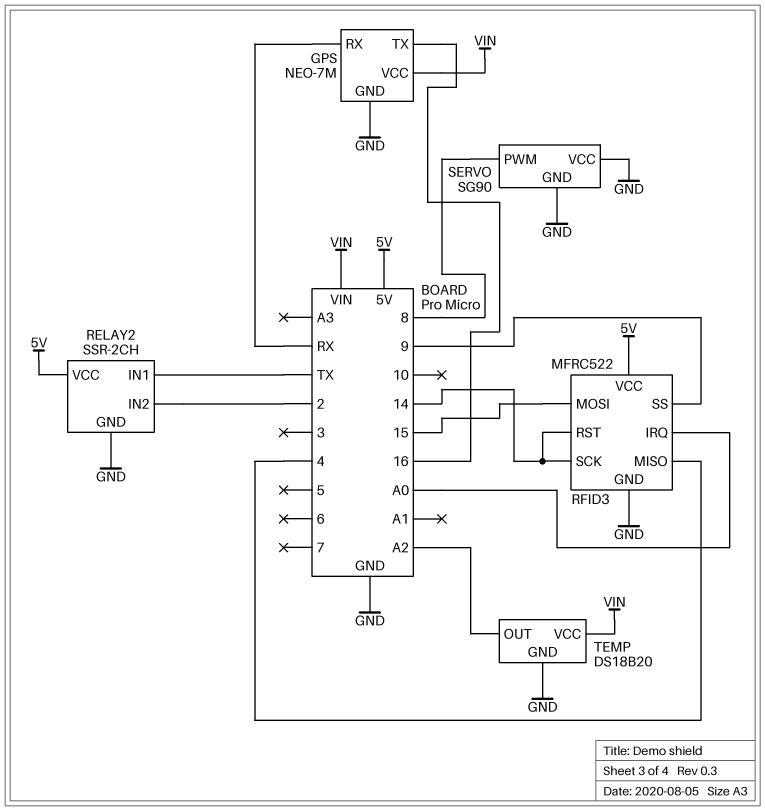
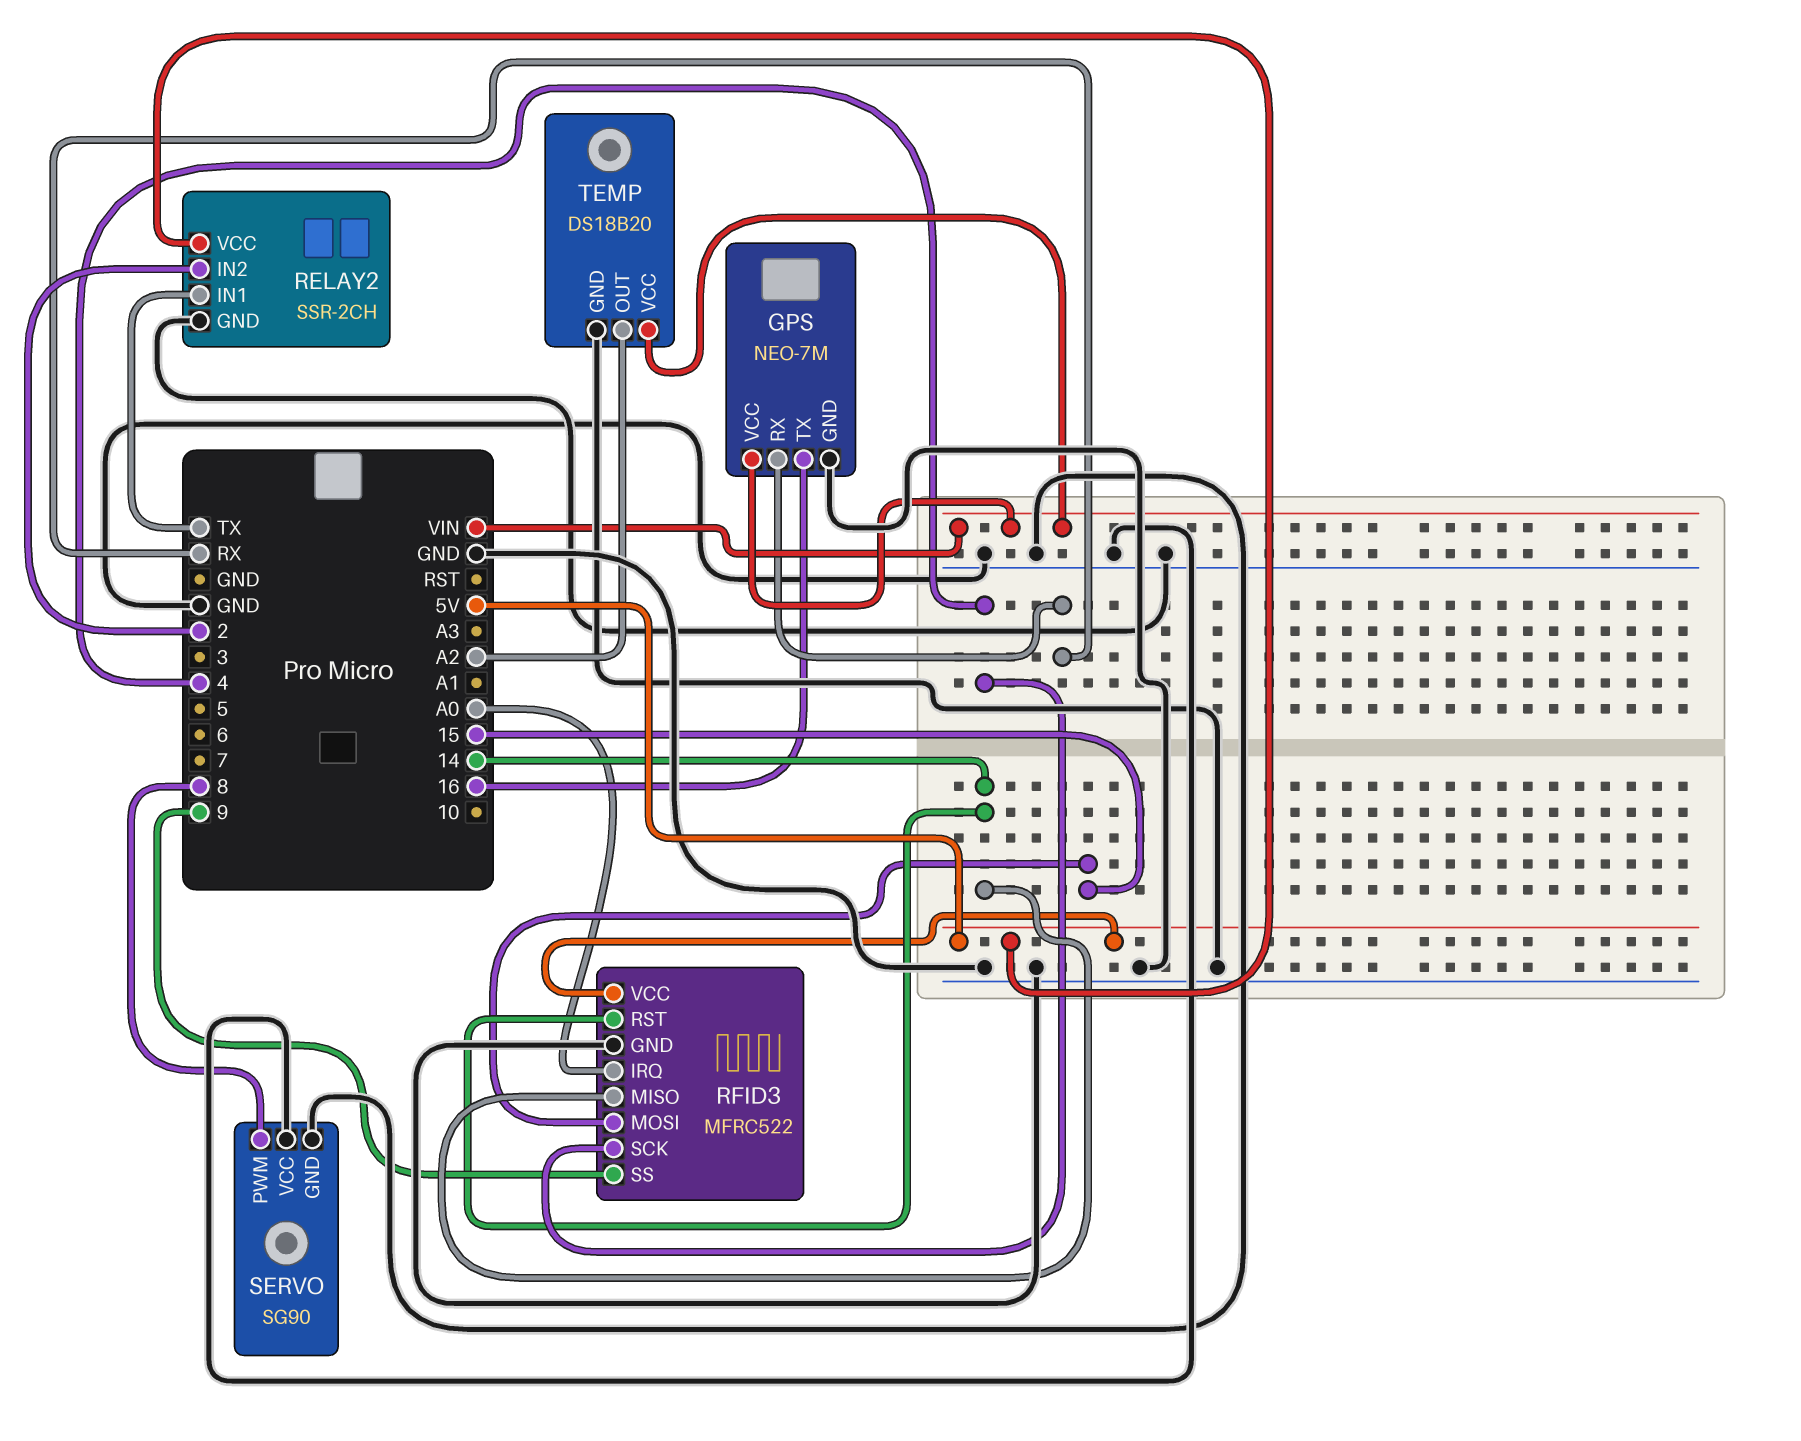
RFID3 pin MISO: 4 -> 14
RFID3 pin SCK: 14 -> 4

